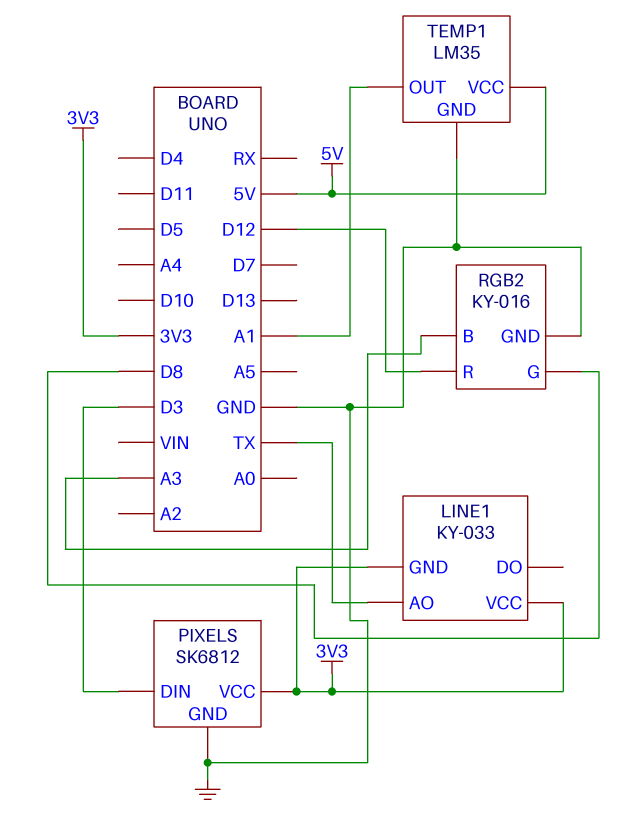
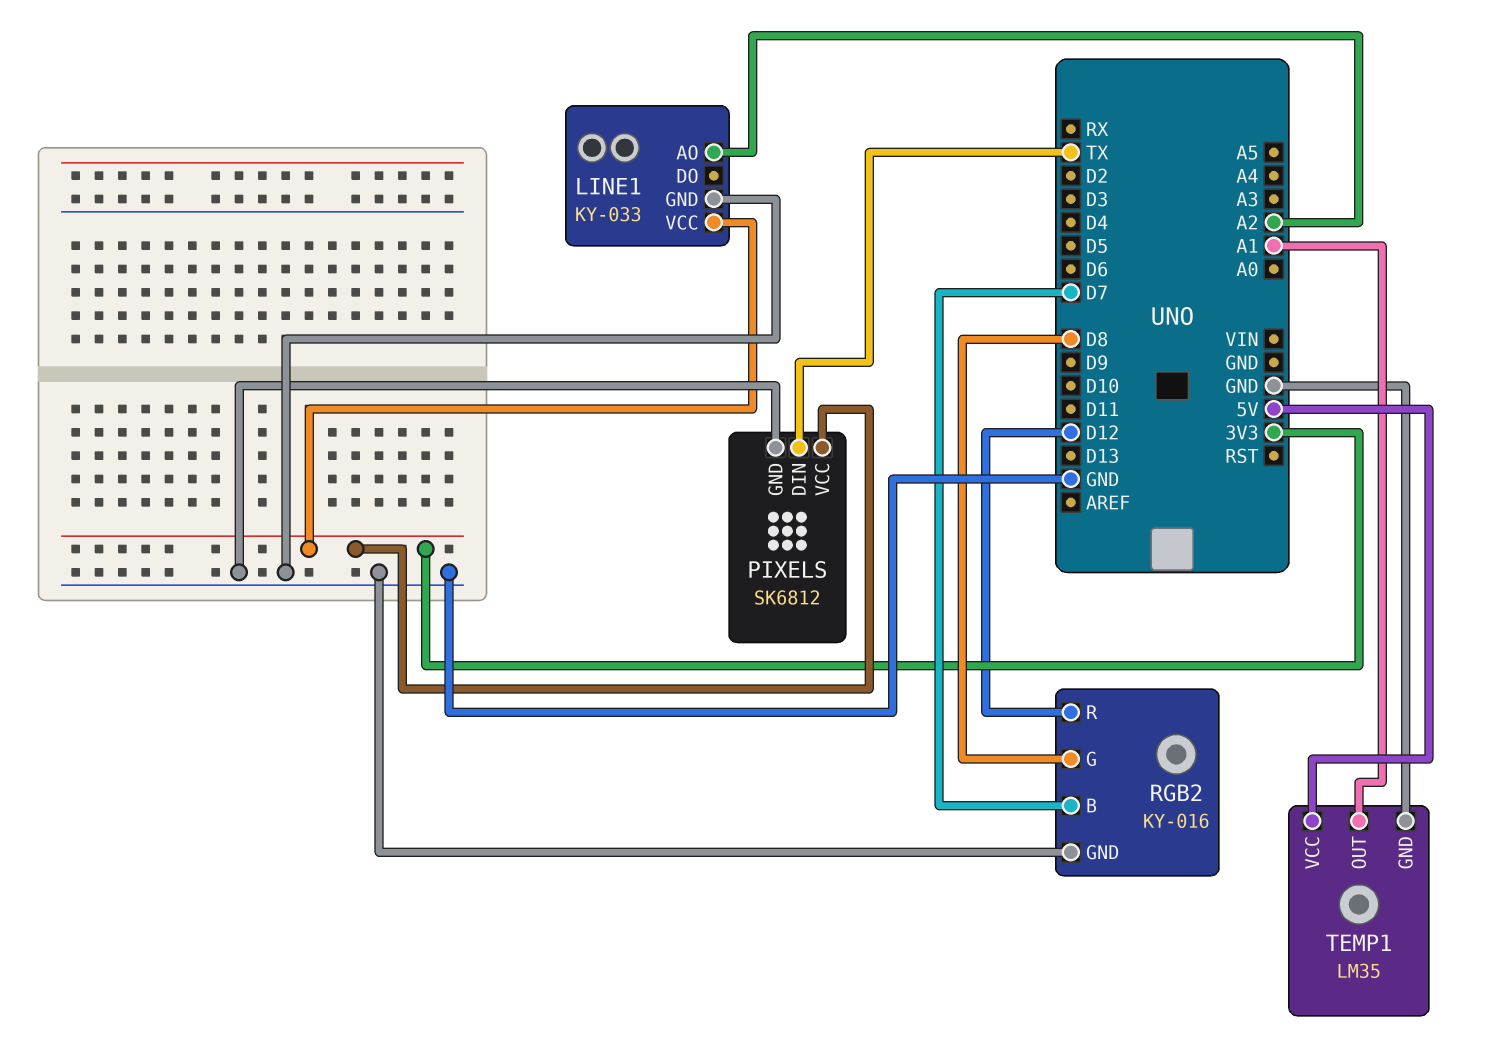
LINE1 pin AO: TX -> A2
LINE1 pin GND: 3V3 -> GND
PIXELS pin DIN: D3 -> TX
RGB2 pin B: A3 -> D7

